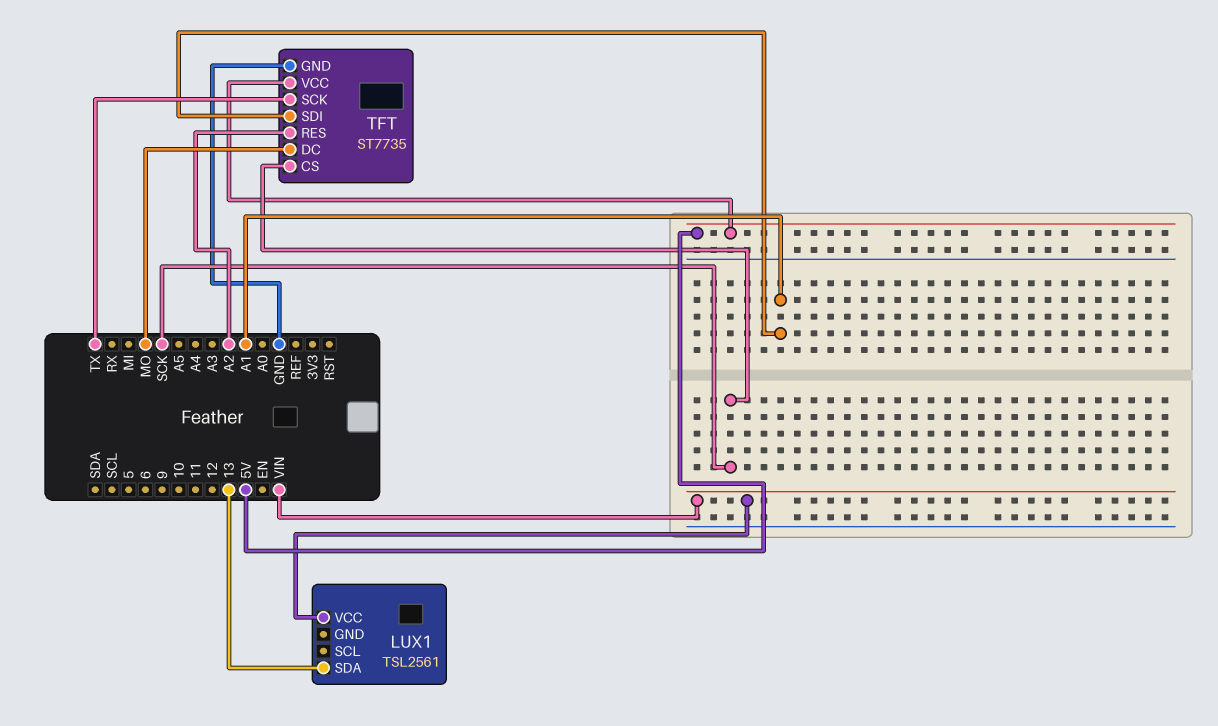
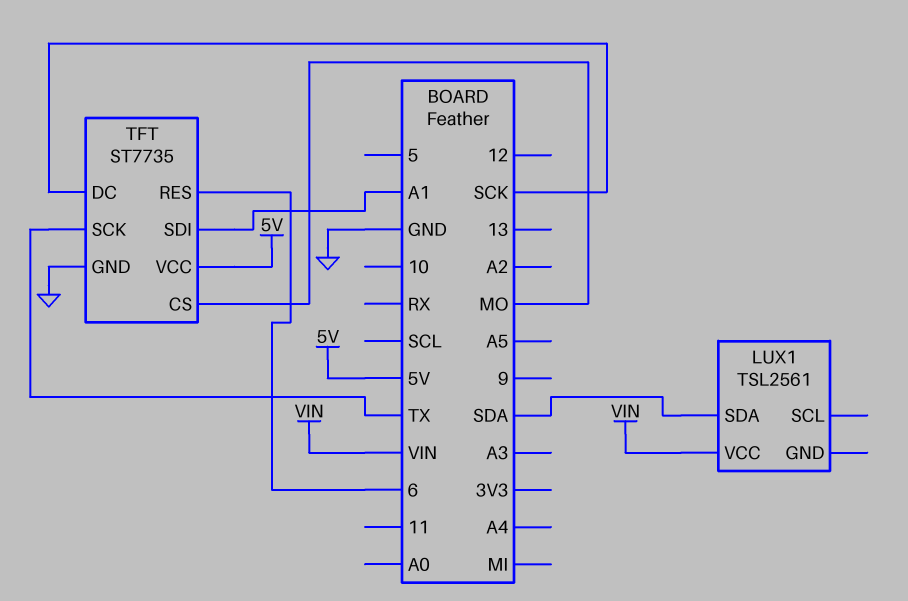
LUX1 pin SDA: 13 -> SDA
TFT pin CS: SCK -> MO
TFT pin DC: MO -> SCK
TFT pin RES: A2 -> 6

